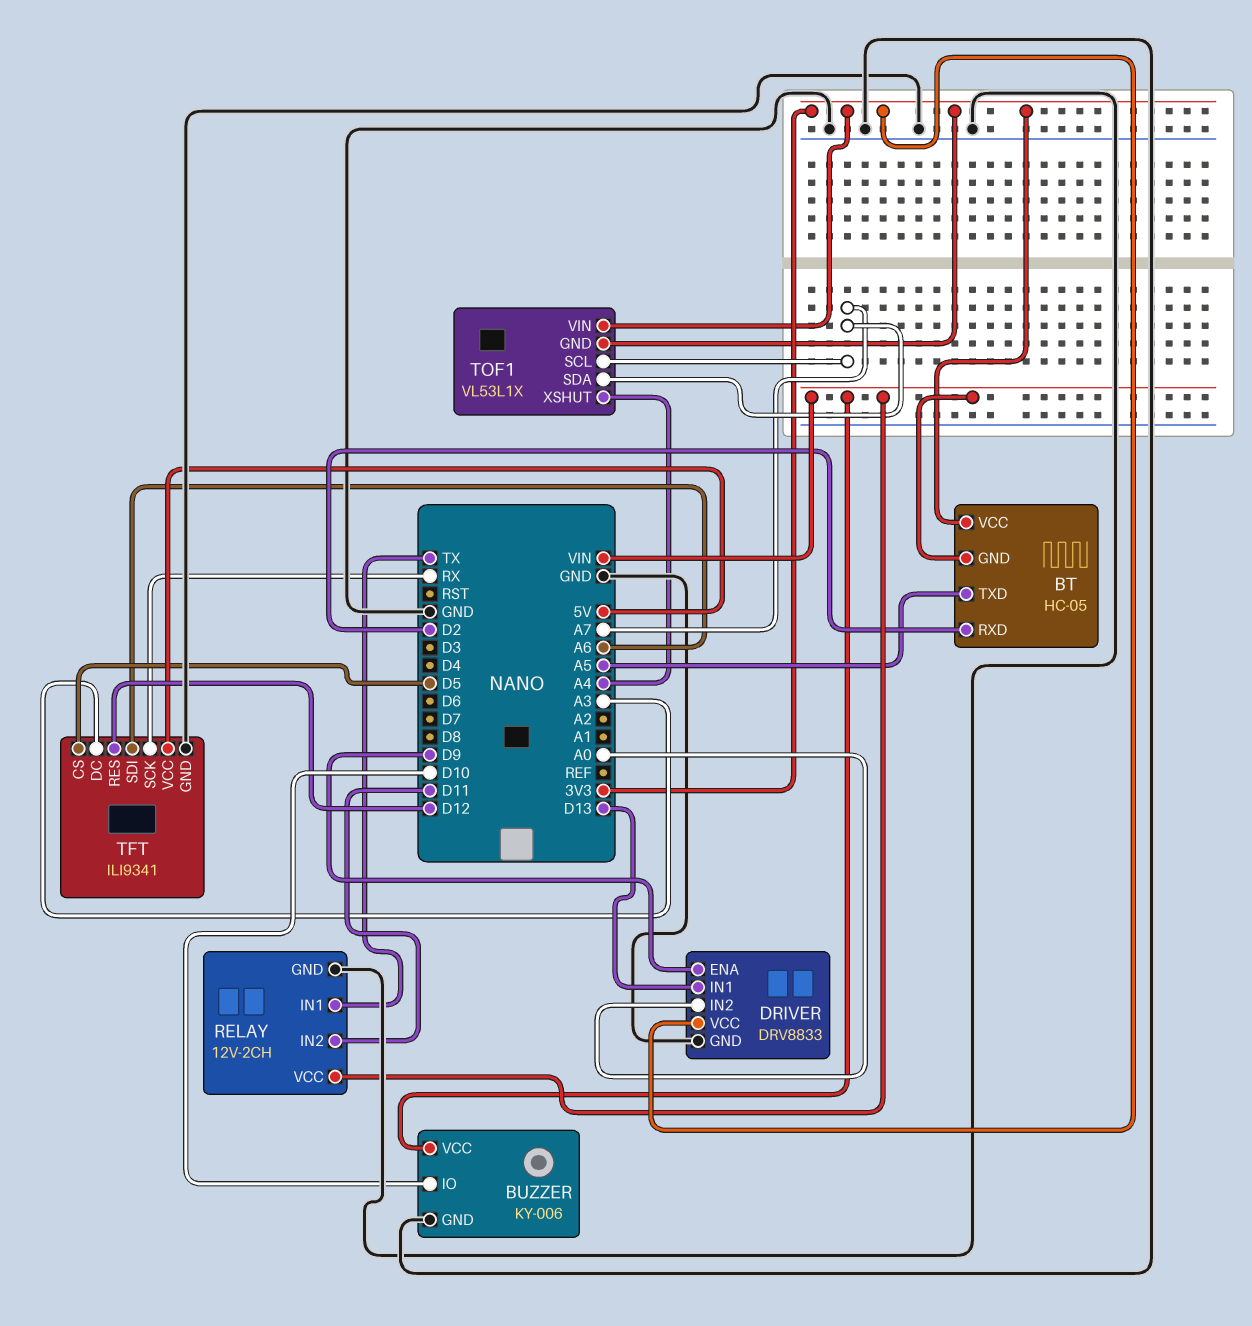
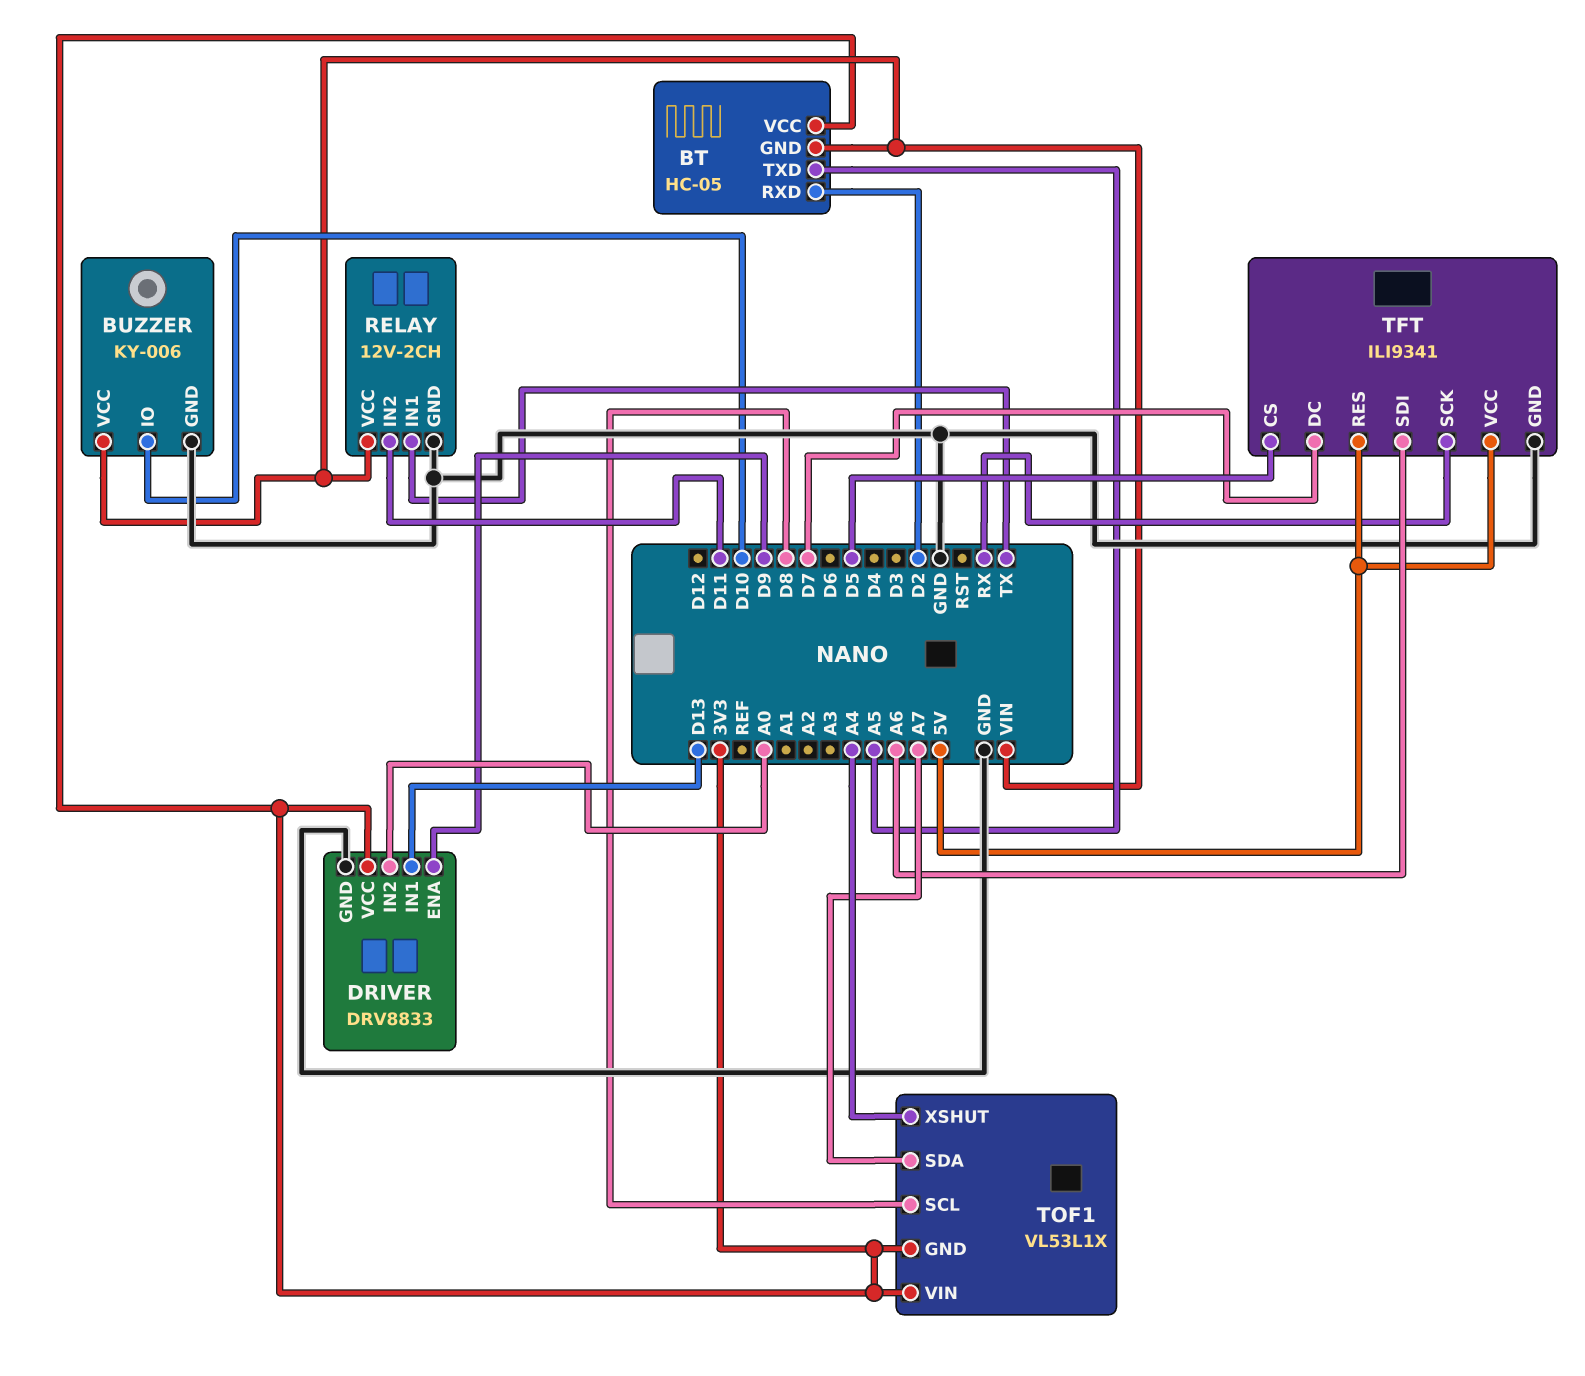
TFT pin DC: A3 -> D7
TFT pin RES: D12 -> 5V
TOF1 pin SCL: A7 -> D8

